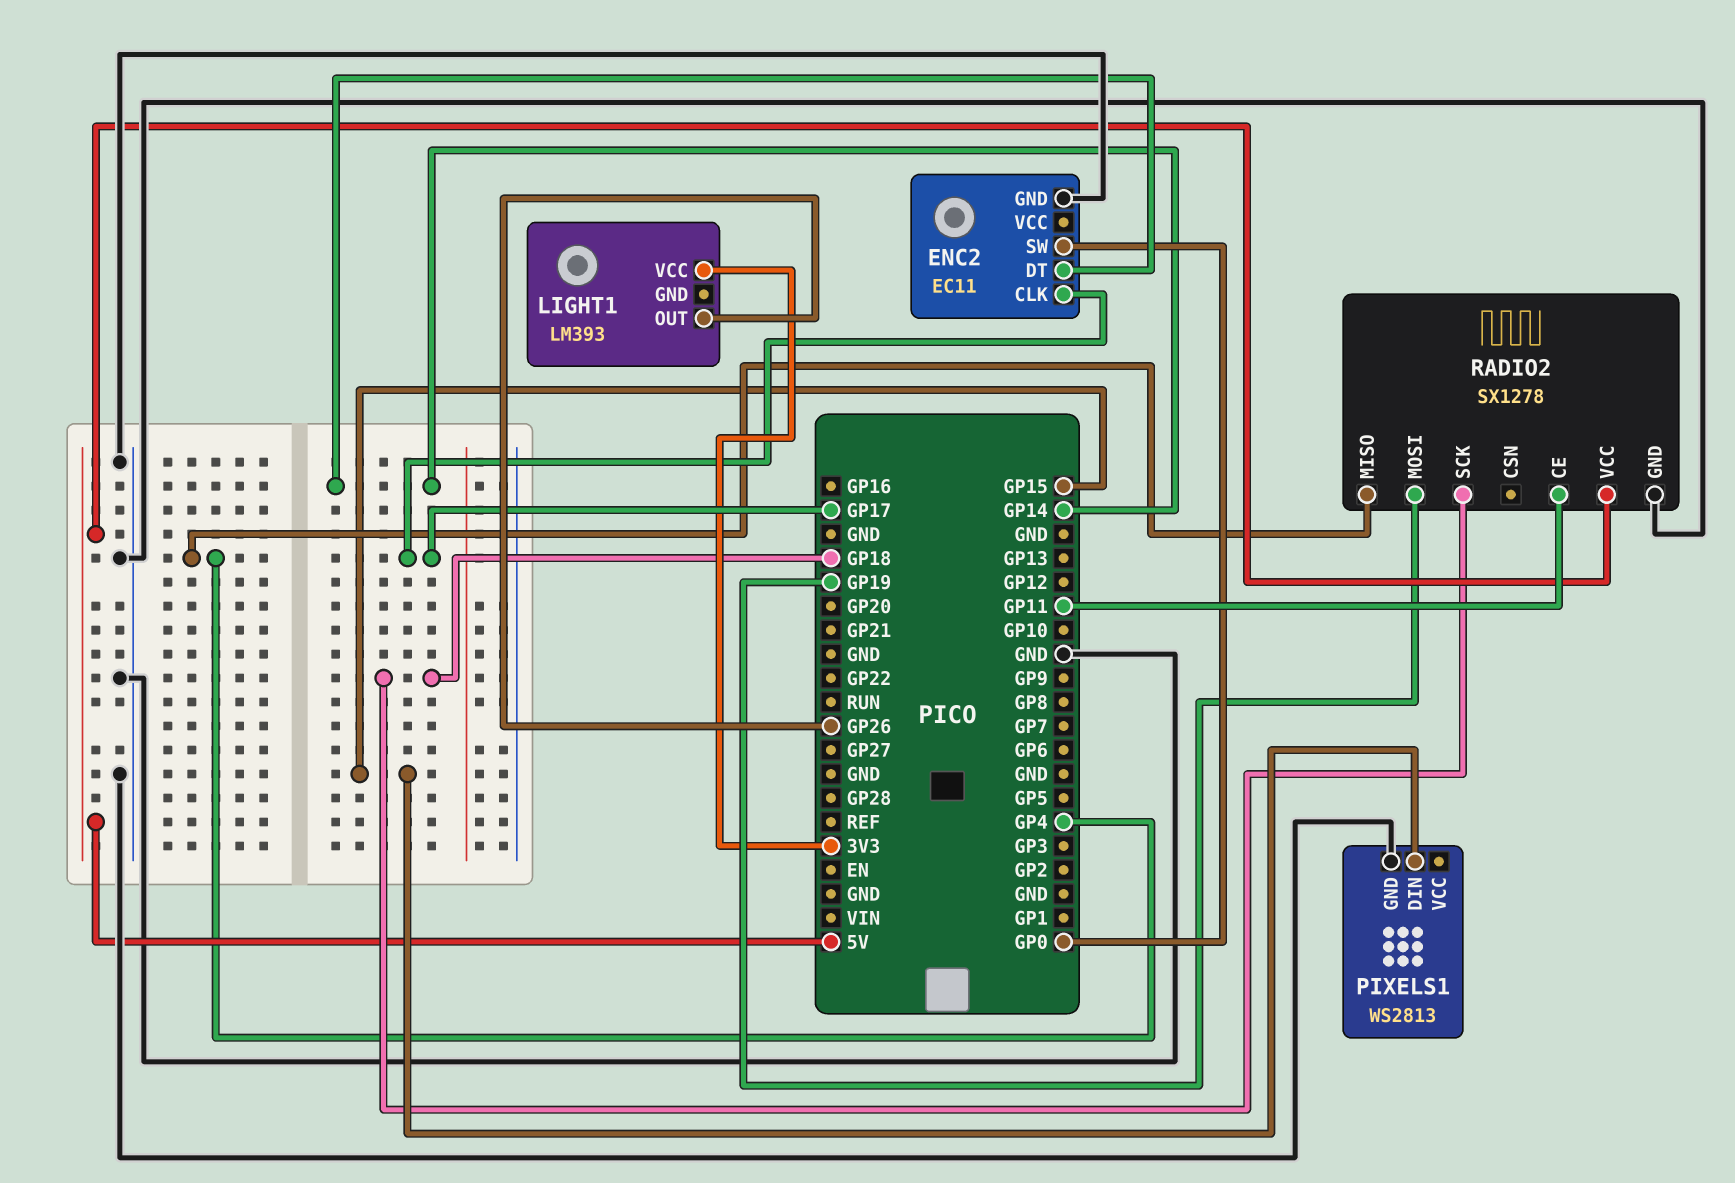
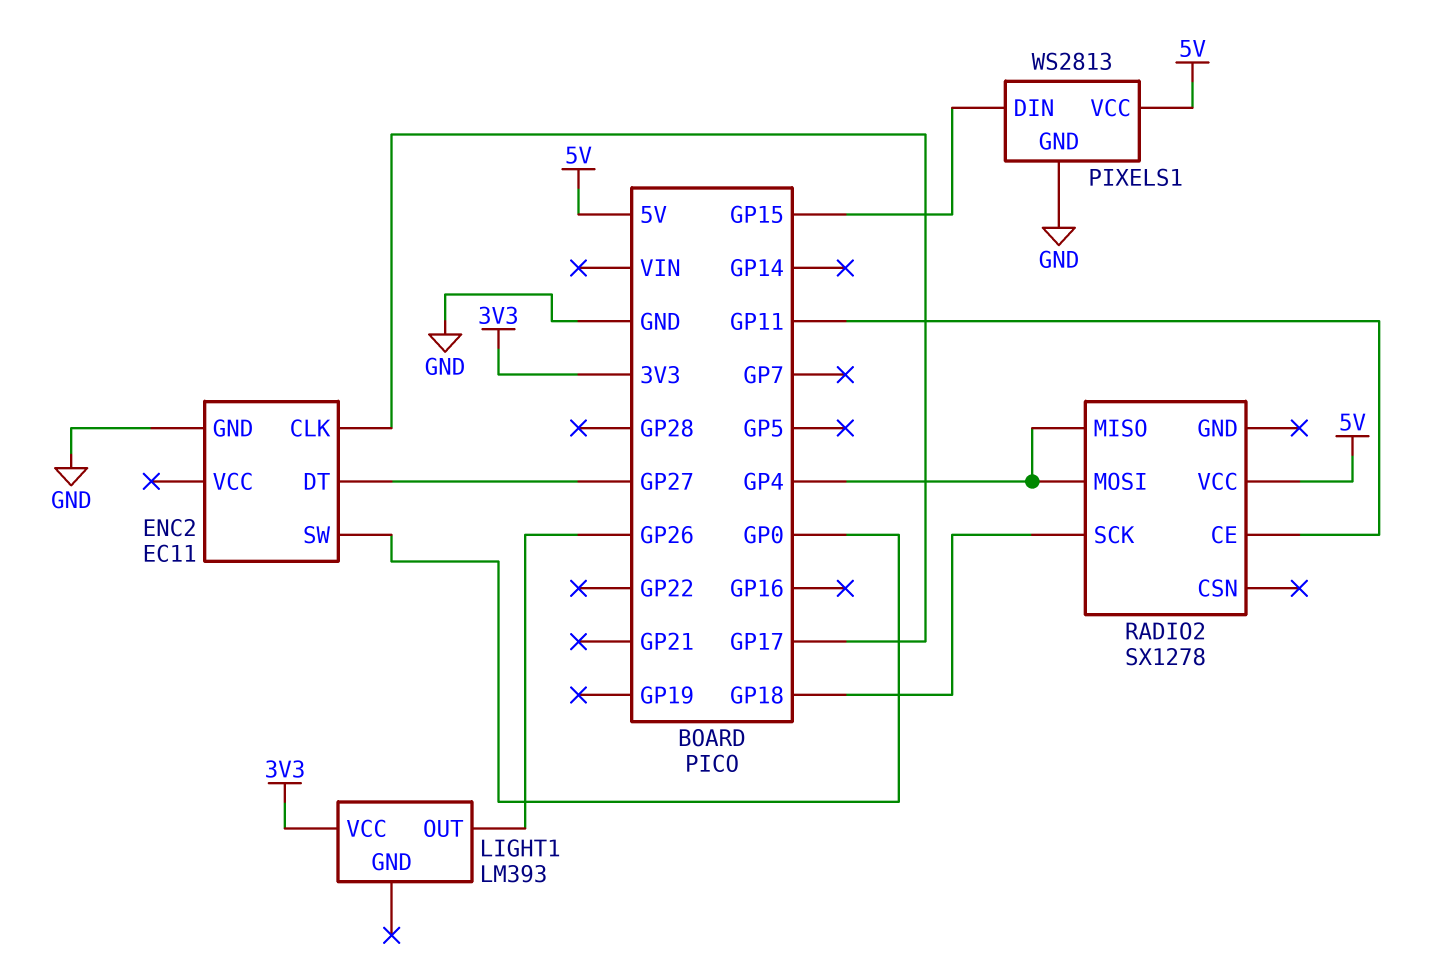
ENC2 pin DT: GP14 -> GP27
PIXELS1 pin VCC: none -> 5V
RADIO2 pin GND: GND -> none
RADIO2 pin MOSI: GP19 -> GP4

